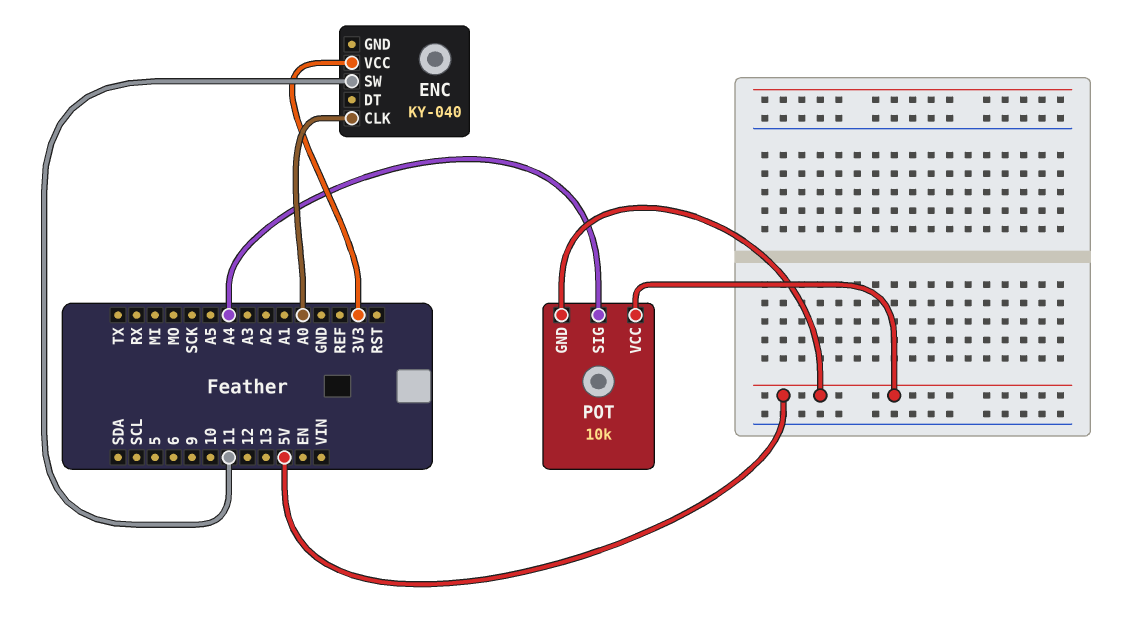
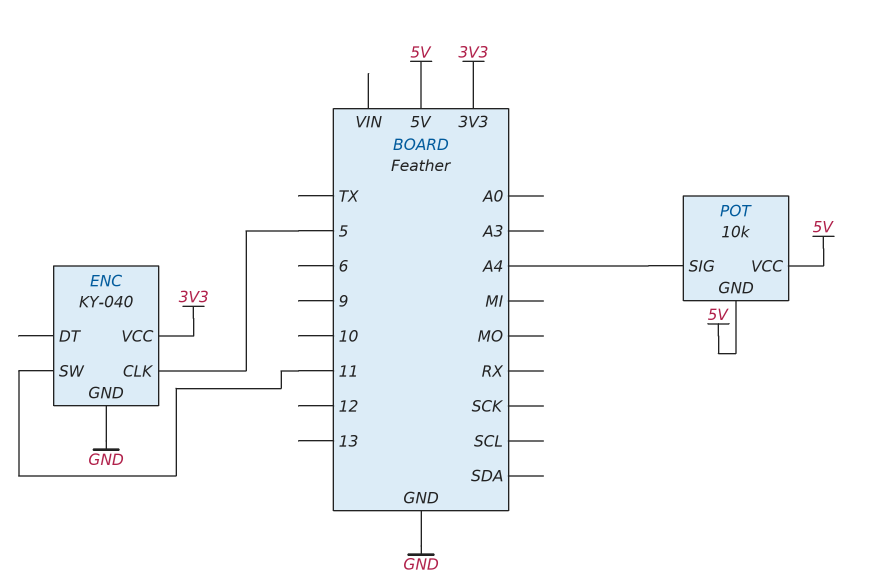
ENC pin CLK: A0 -> 5
ENC pin GND: none -> GND

